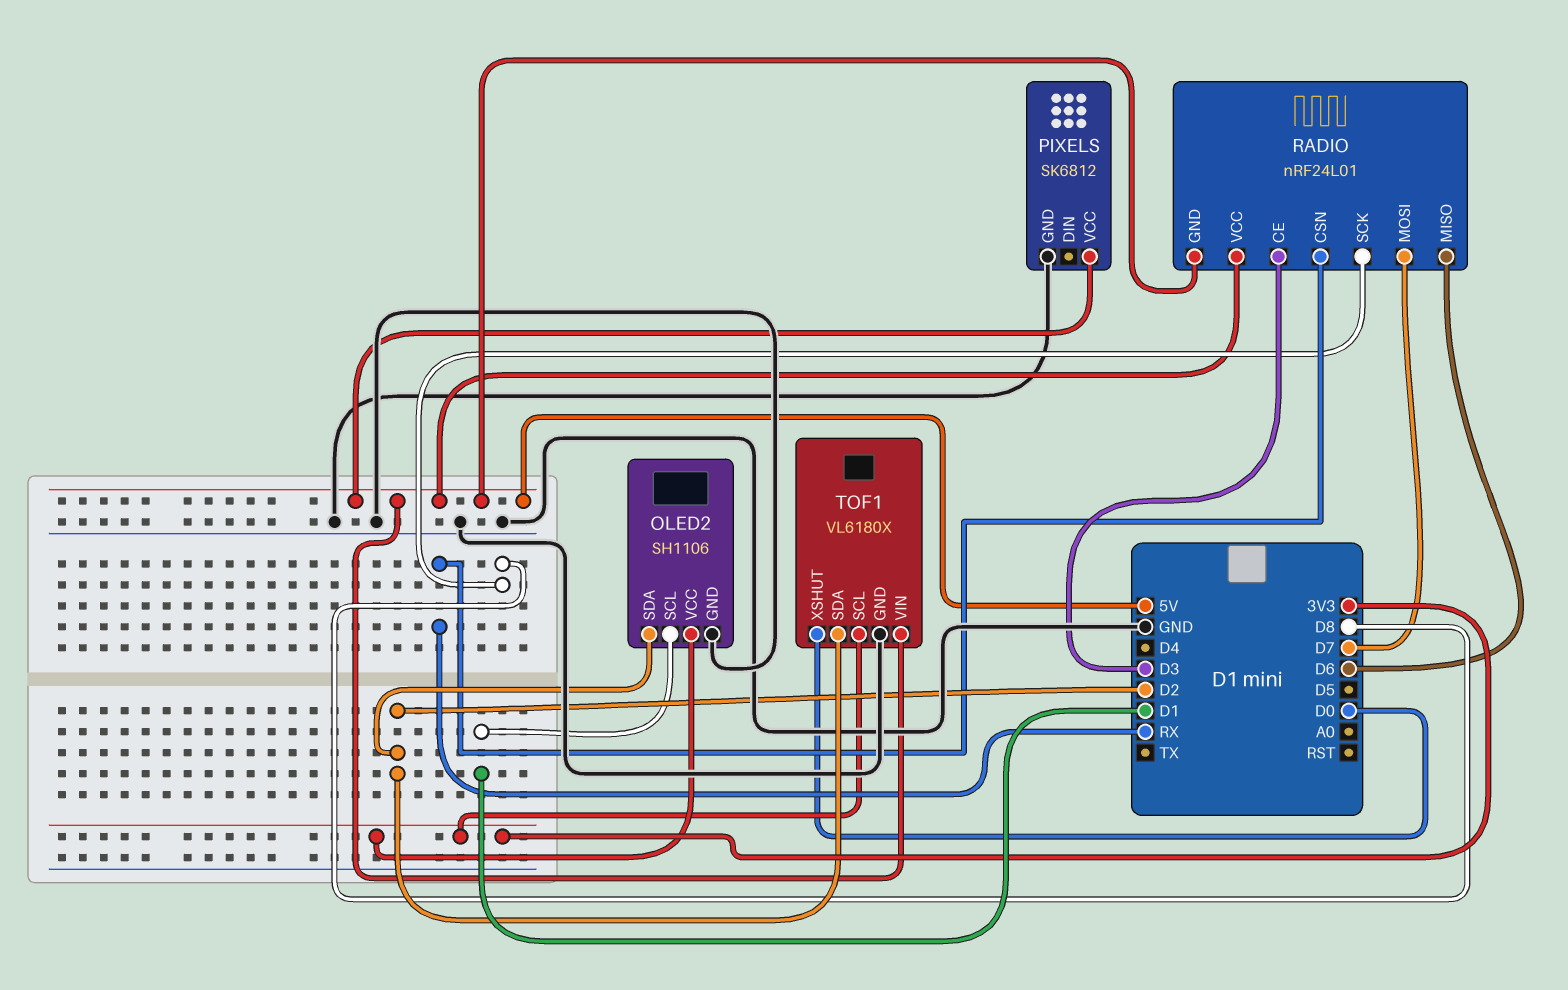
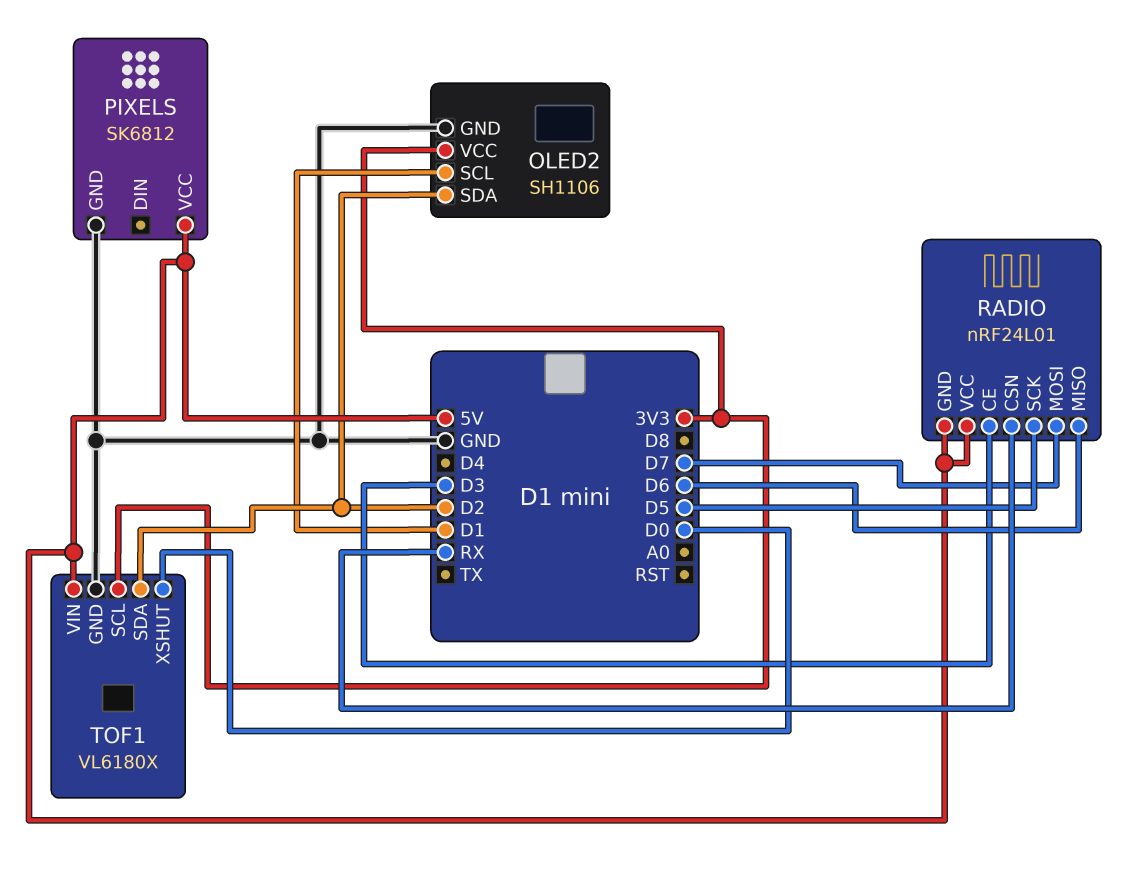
RADIO pin SCK: D8 -> D5

